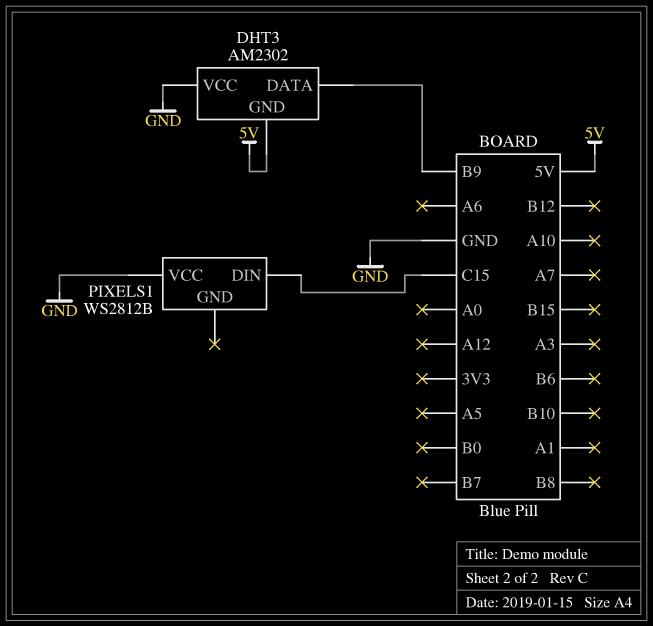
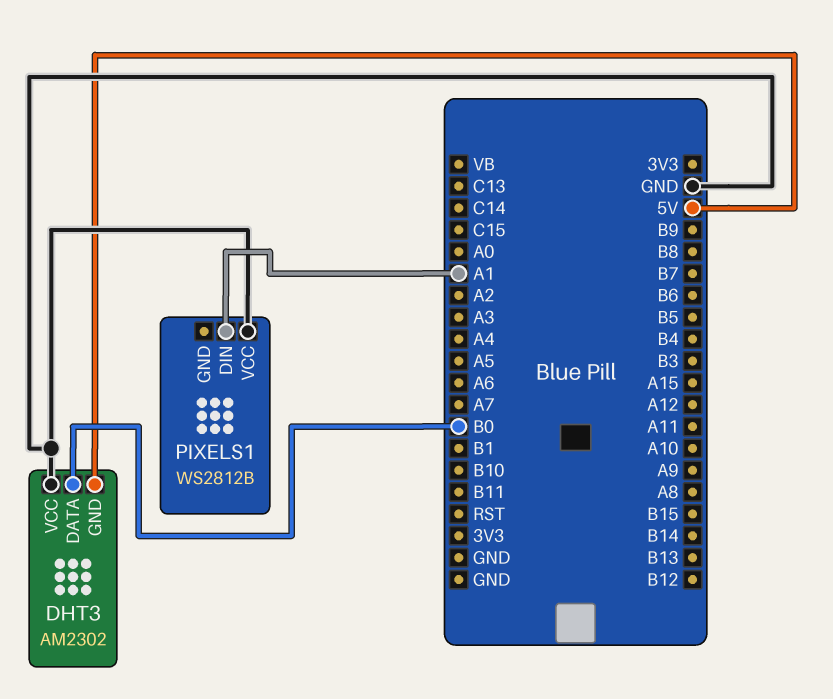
DHT3 pin DATA: B9 -> B0
PIXELS1 pin DIN: C15 -> A1

